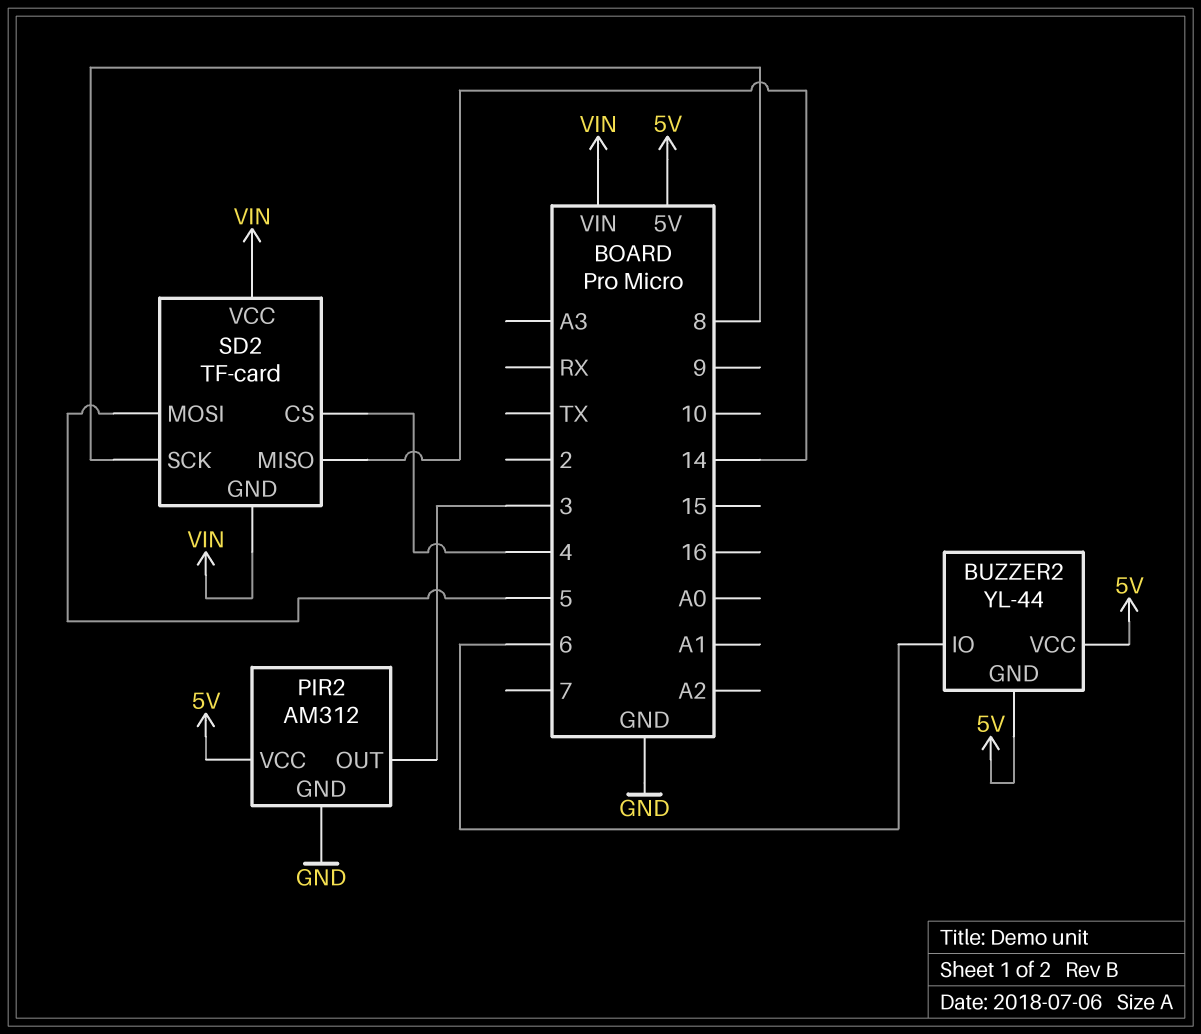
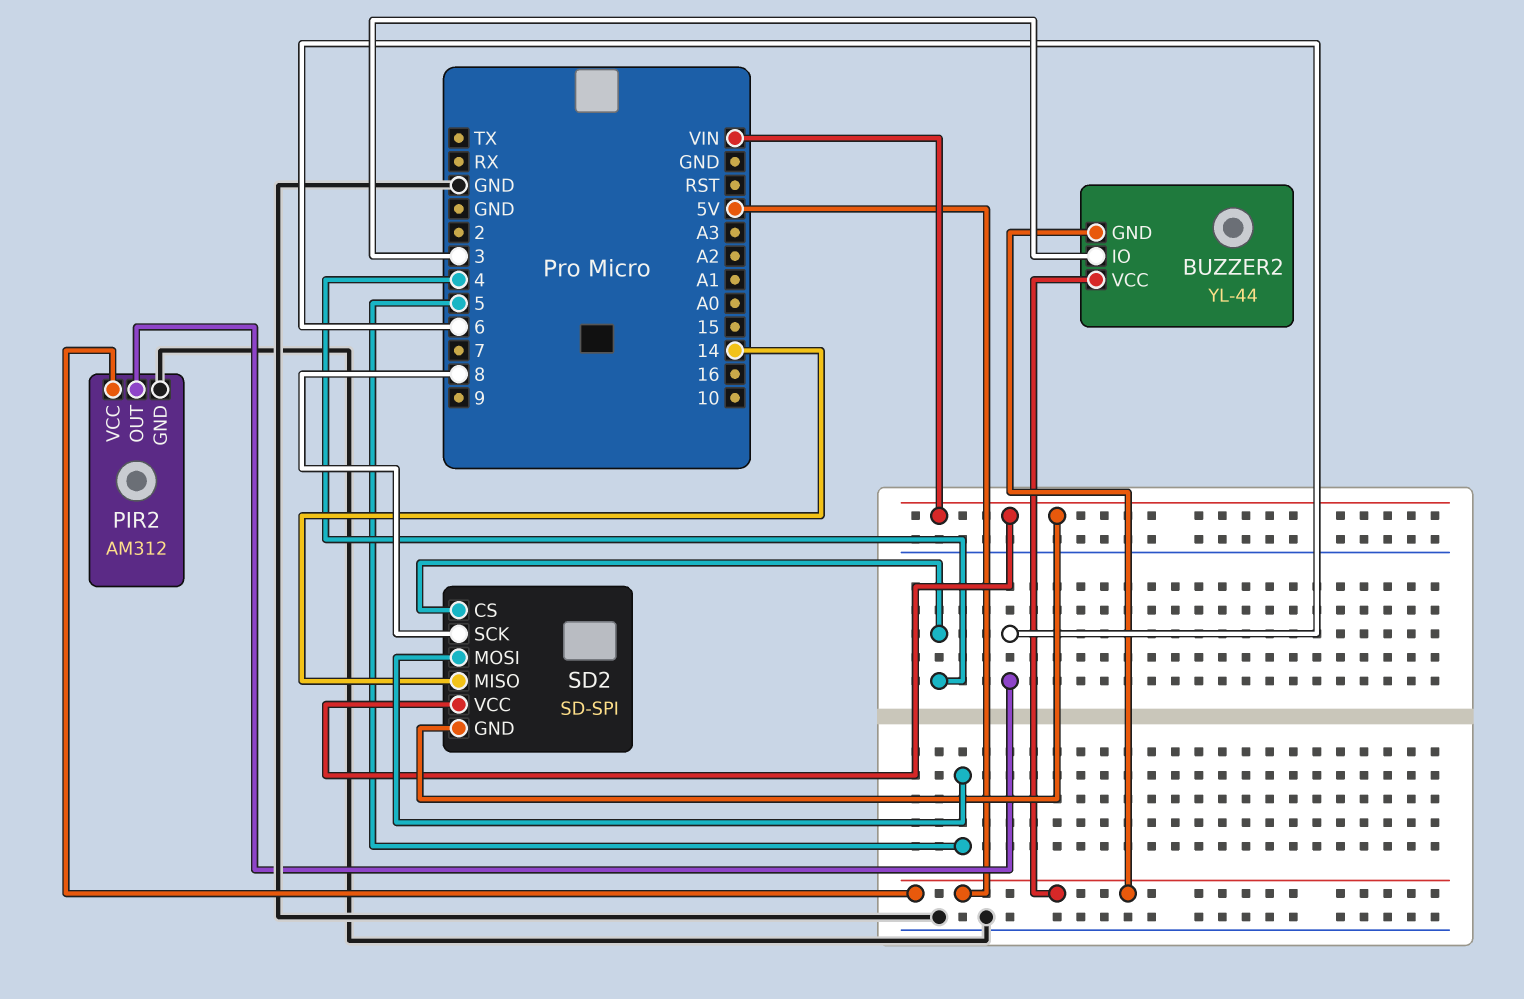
BUZZER2 pin IO: 6 -> 3
PIR2 pin OUT: 3 -> 6
SD2: TF-card -> SD-SPI

